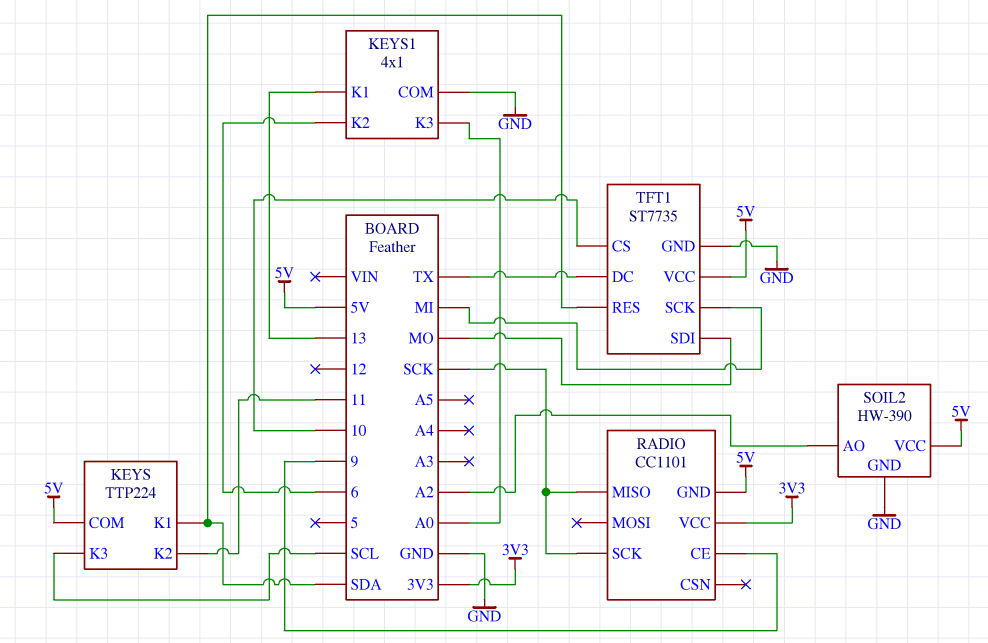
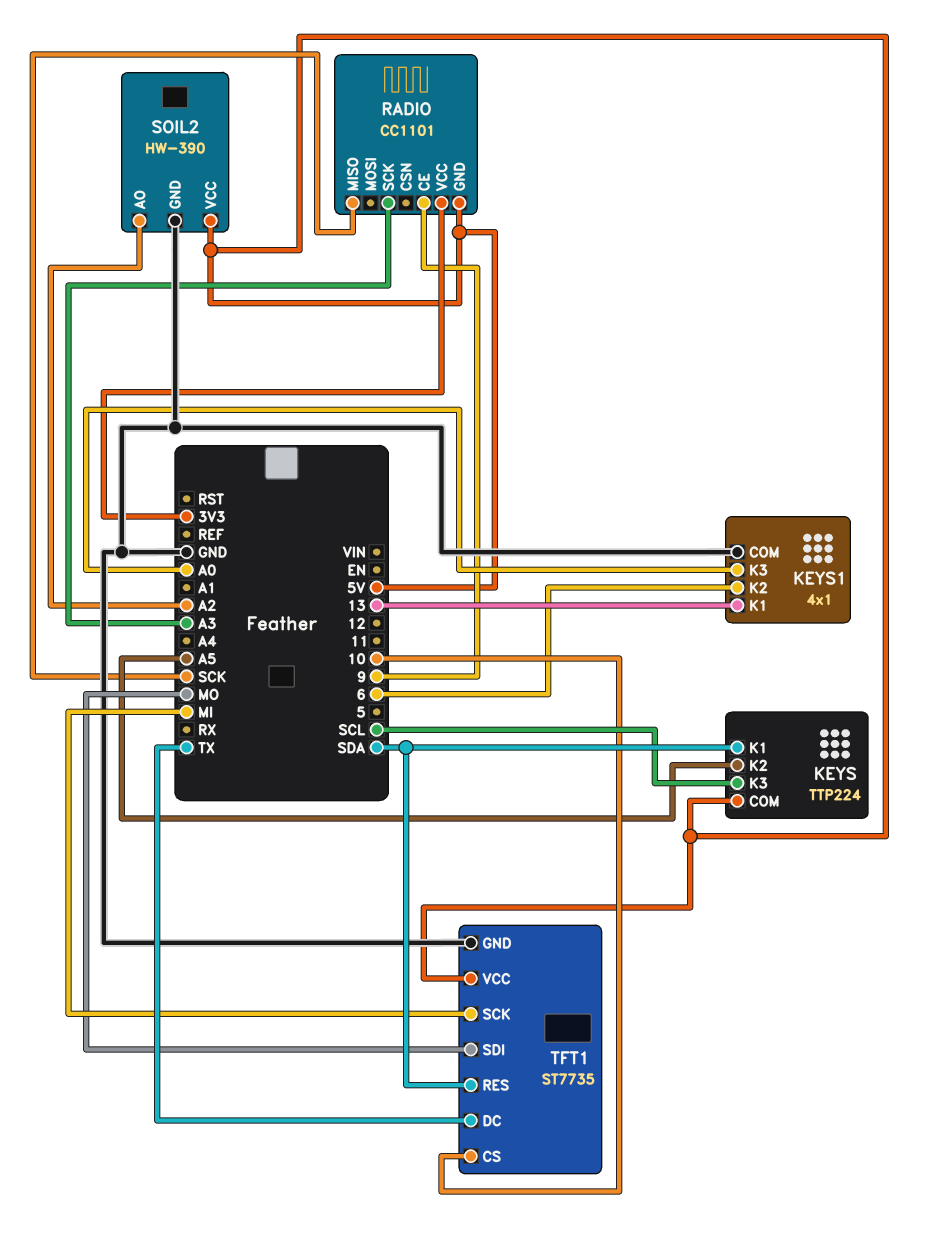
KEYS pin K2: 11 -> A5
RADIO pin SCK: SCK -> A3

